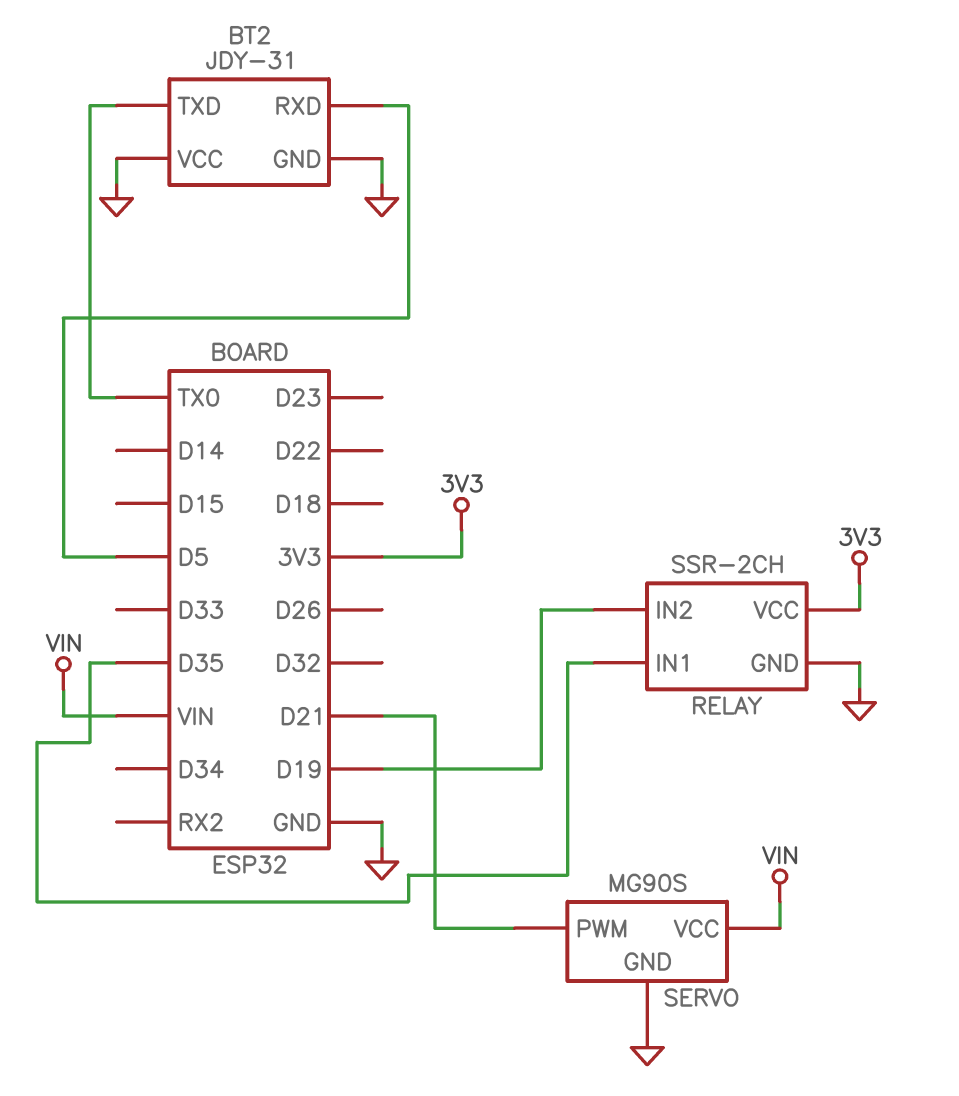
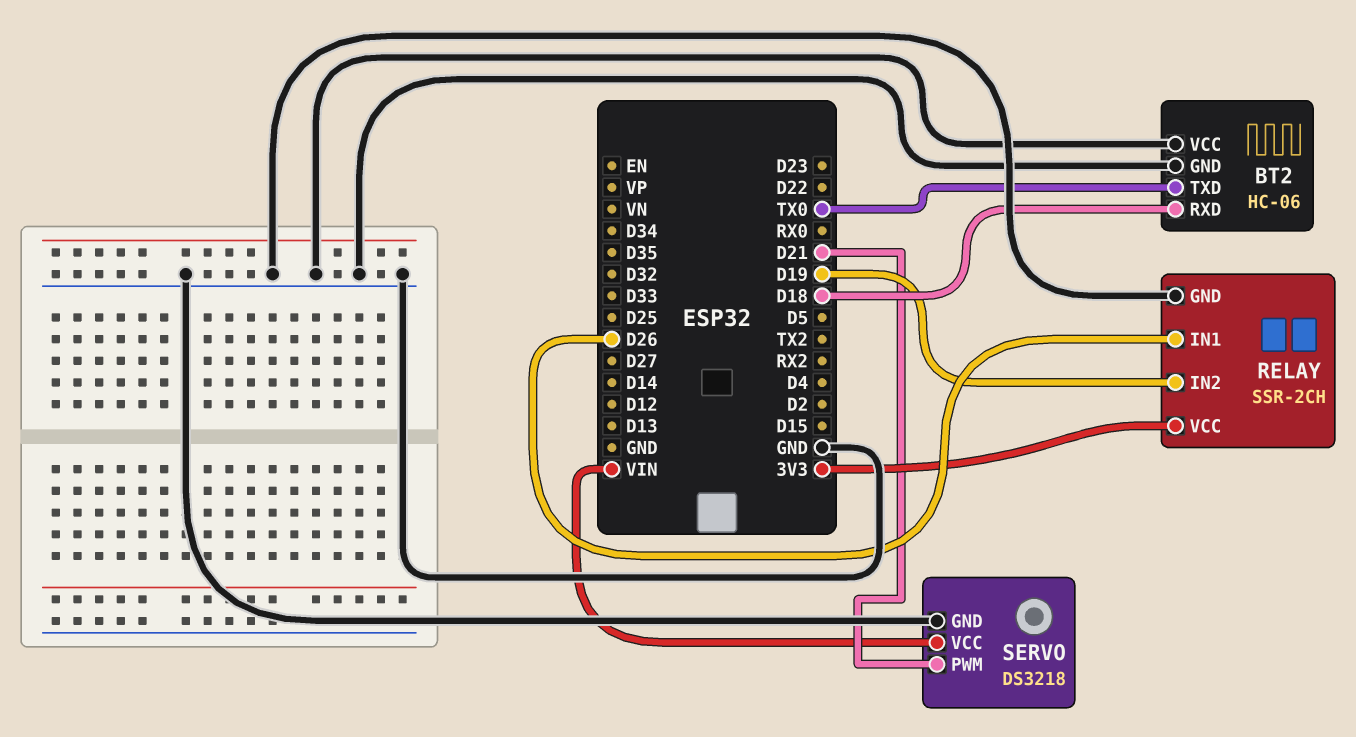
BT2: JDY-31 -> HC-06
BT2 pin RXD: D5 -> D18
RELAY pin IN1: D35 -> D26
SERVO: MG90S -> DS3218

